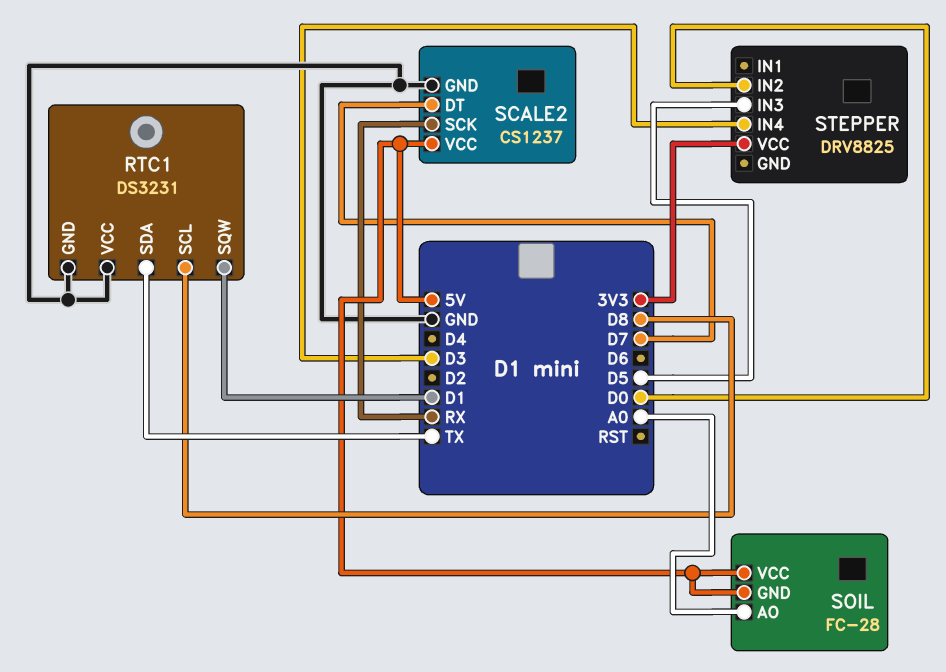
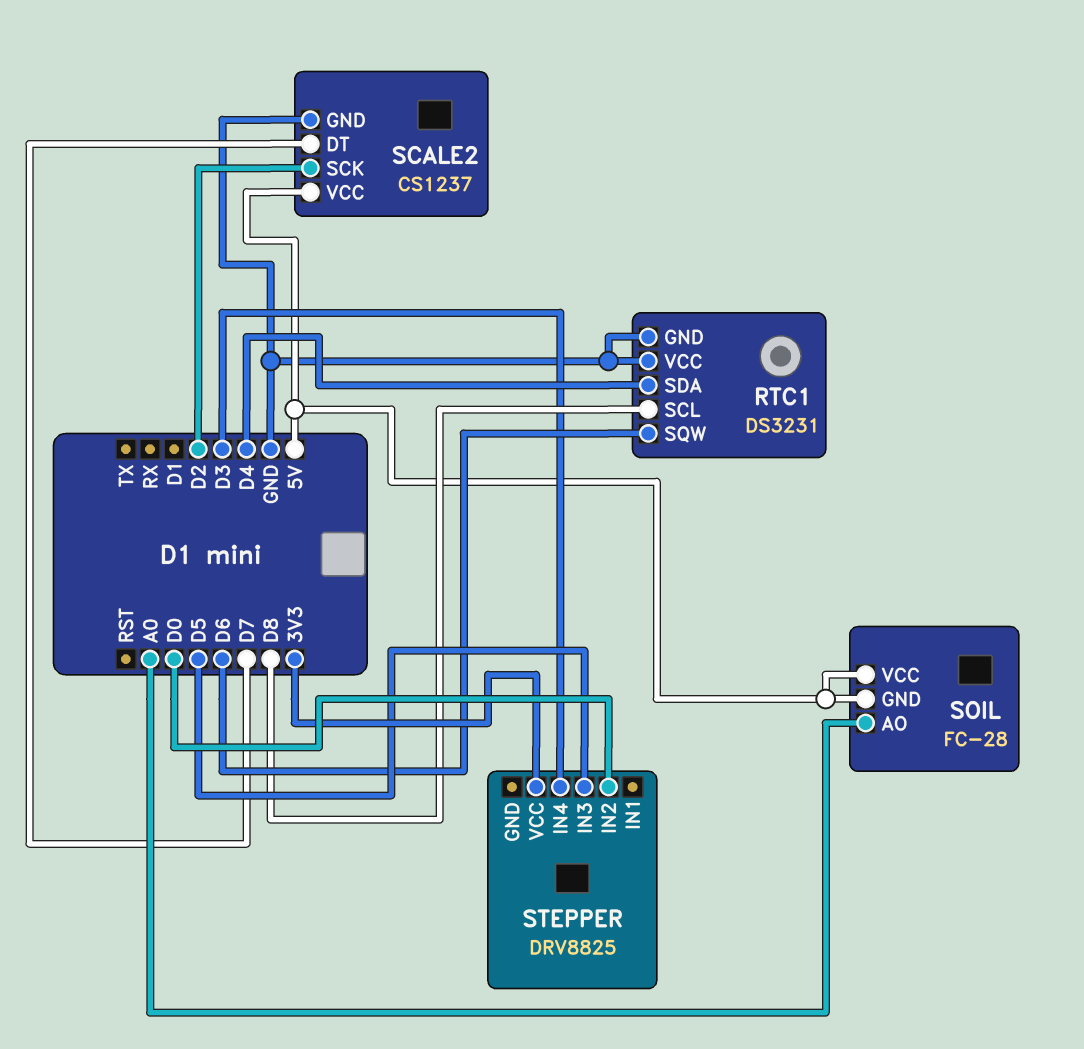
RTC1 pin SDA: TX -> D4
RTC1 pin SQW: D1 -> D6
SCALE2 pin SCK: RX -> D2

